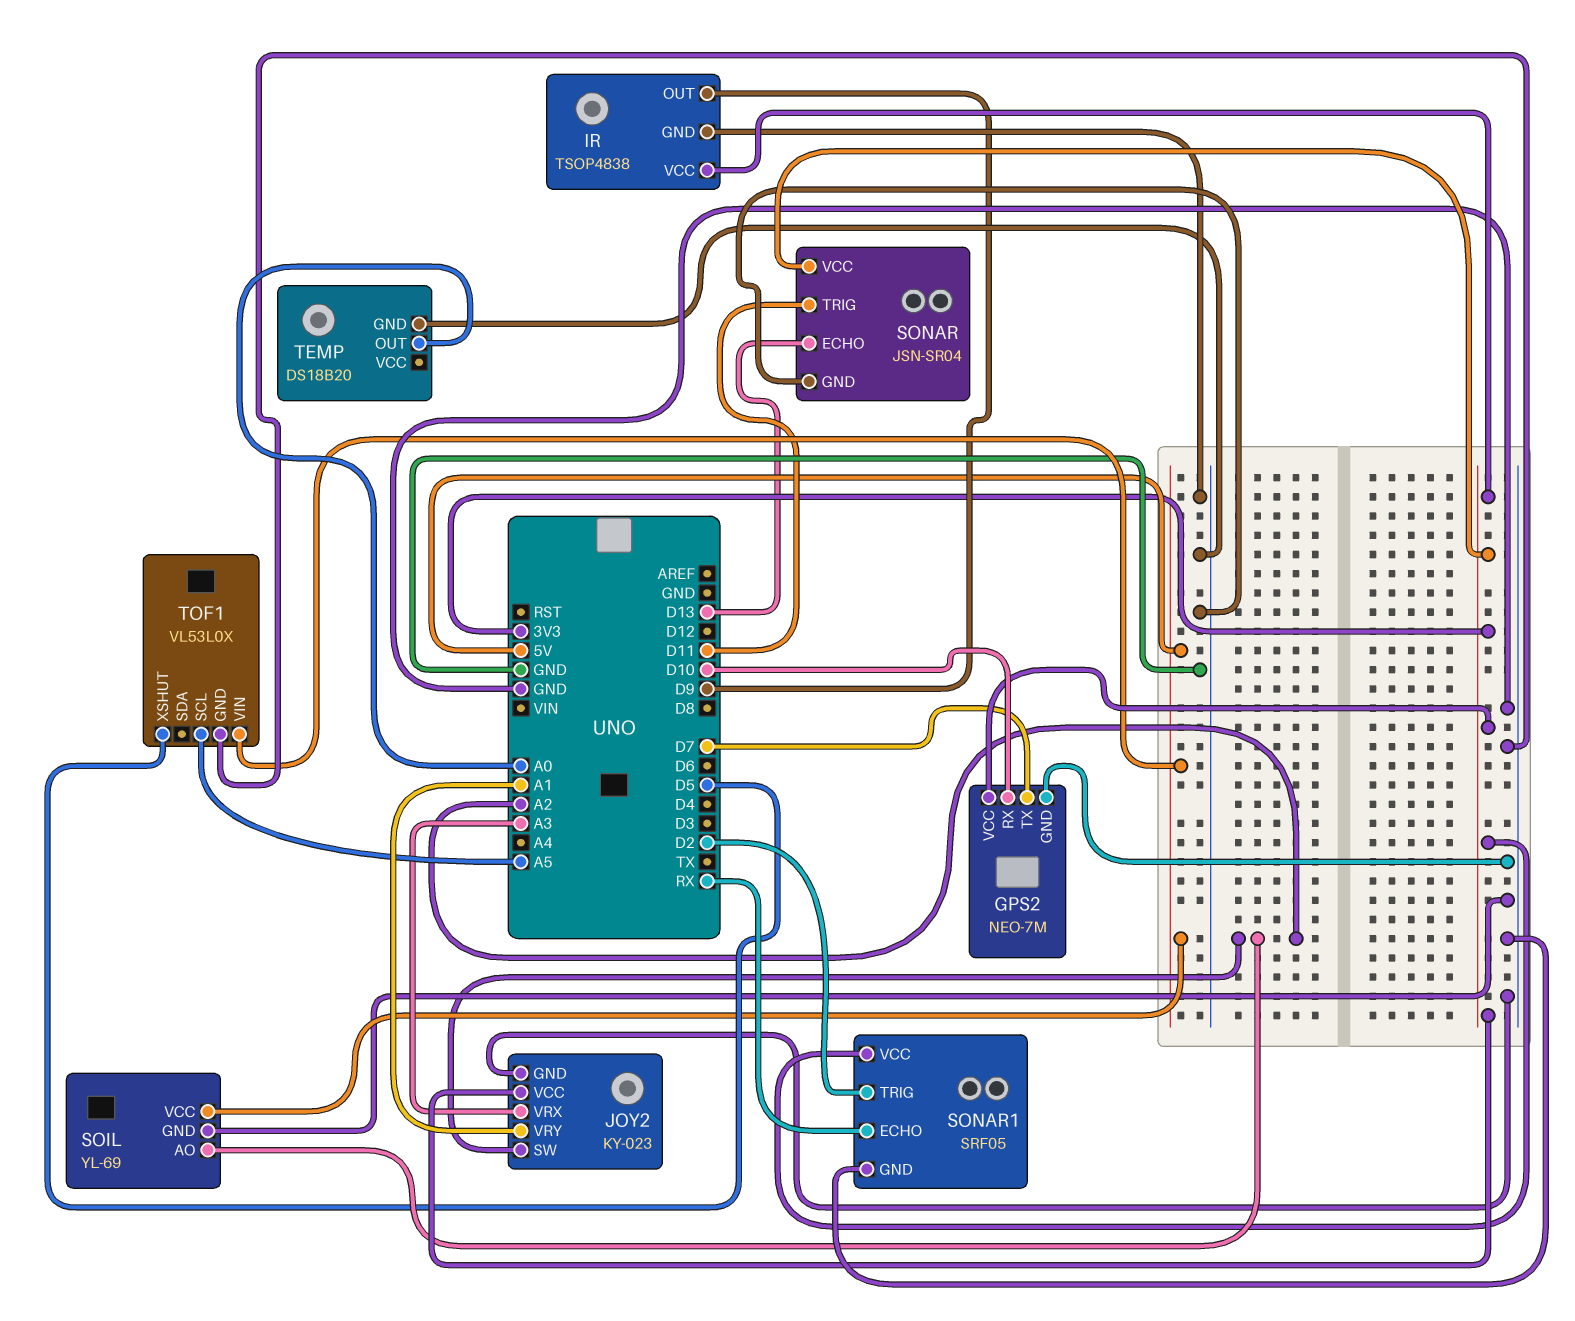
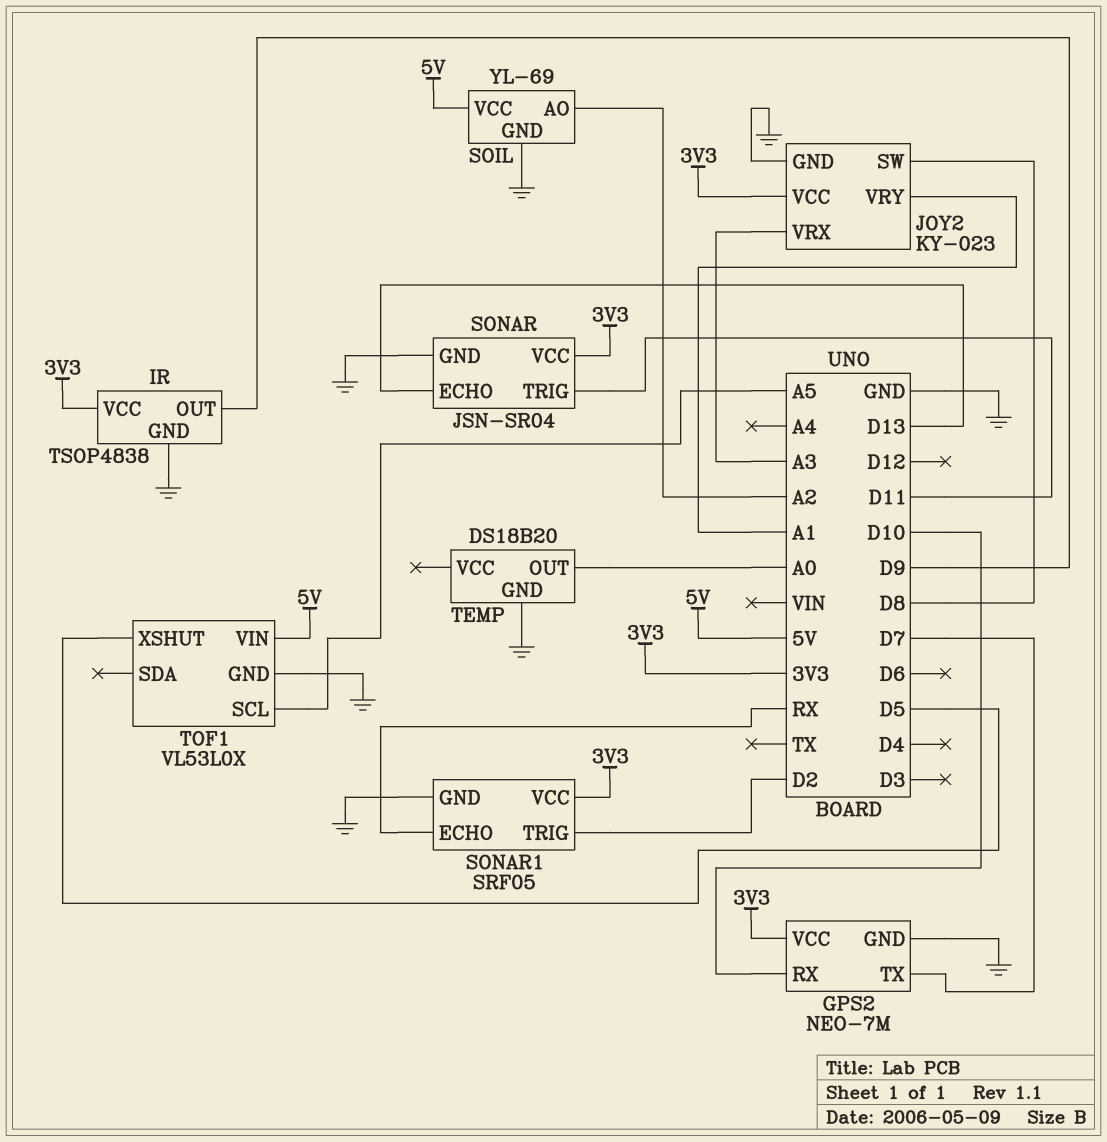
JOY2 pin SW: A2 -> D8

